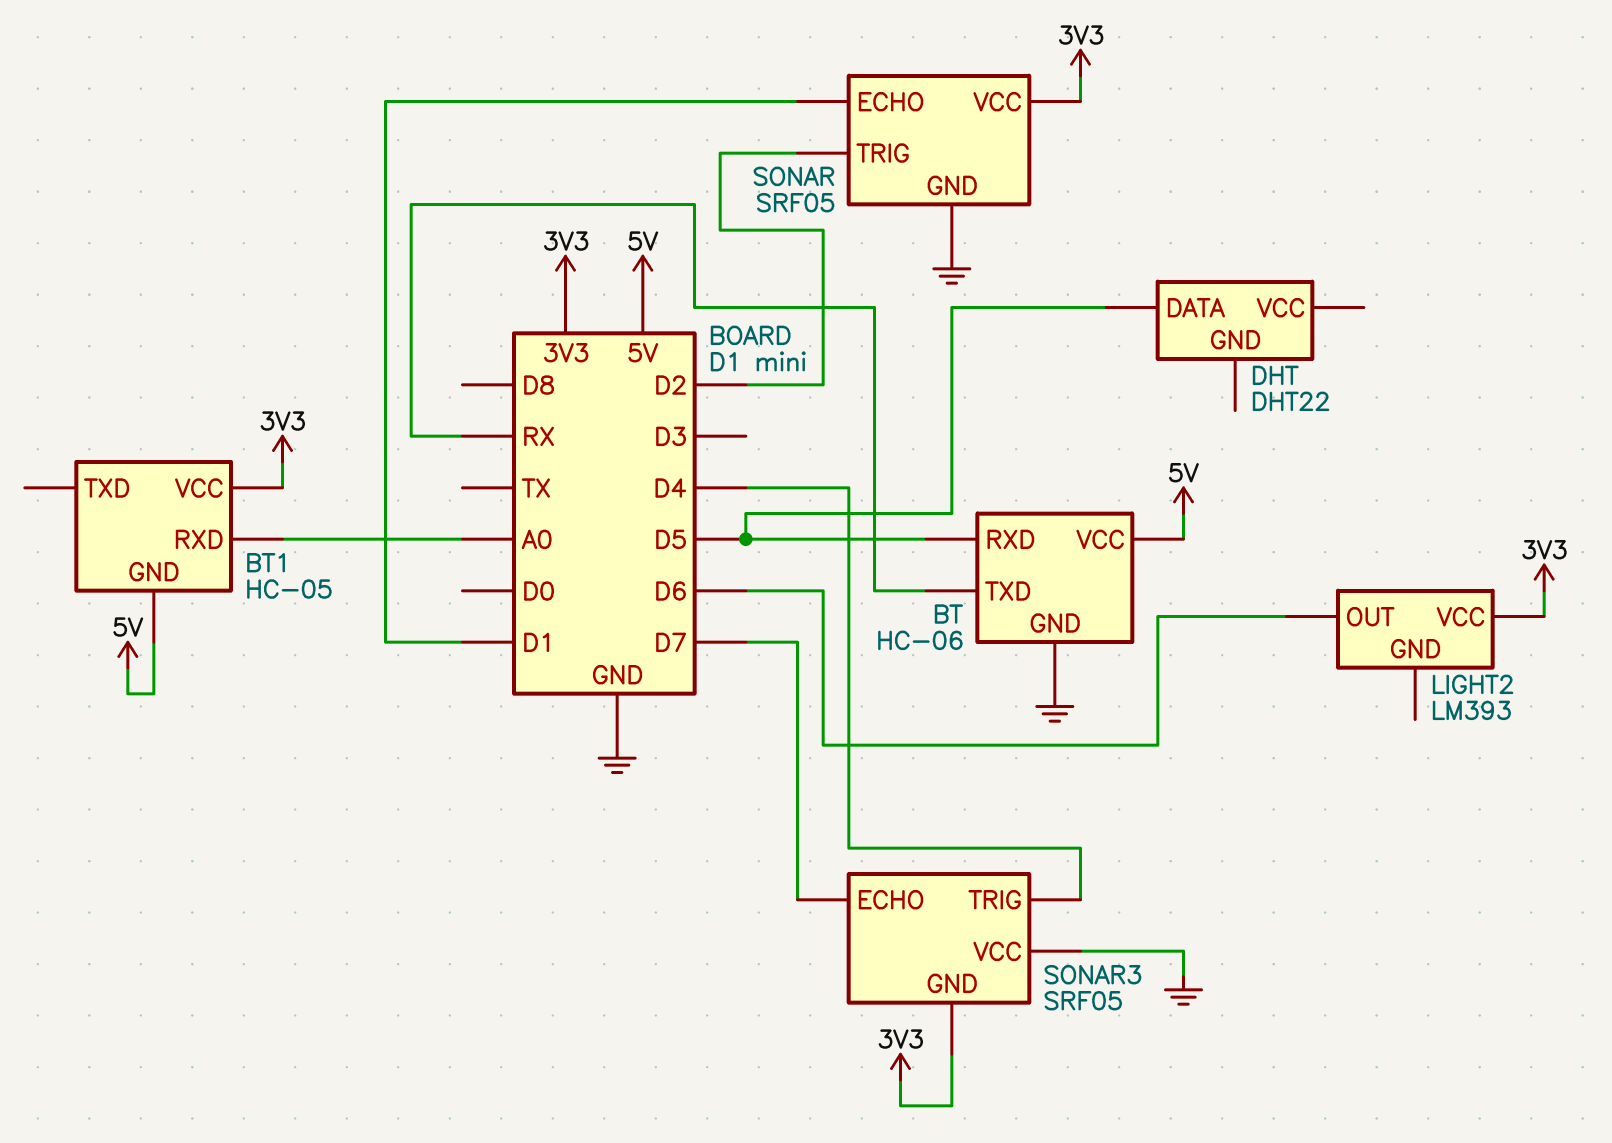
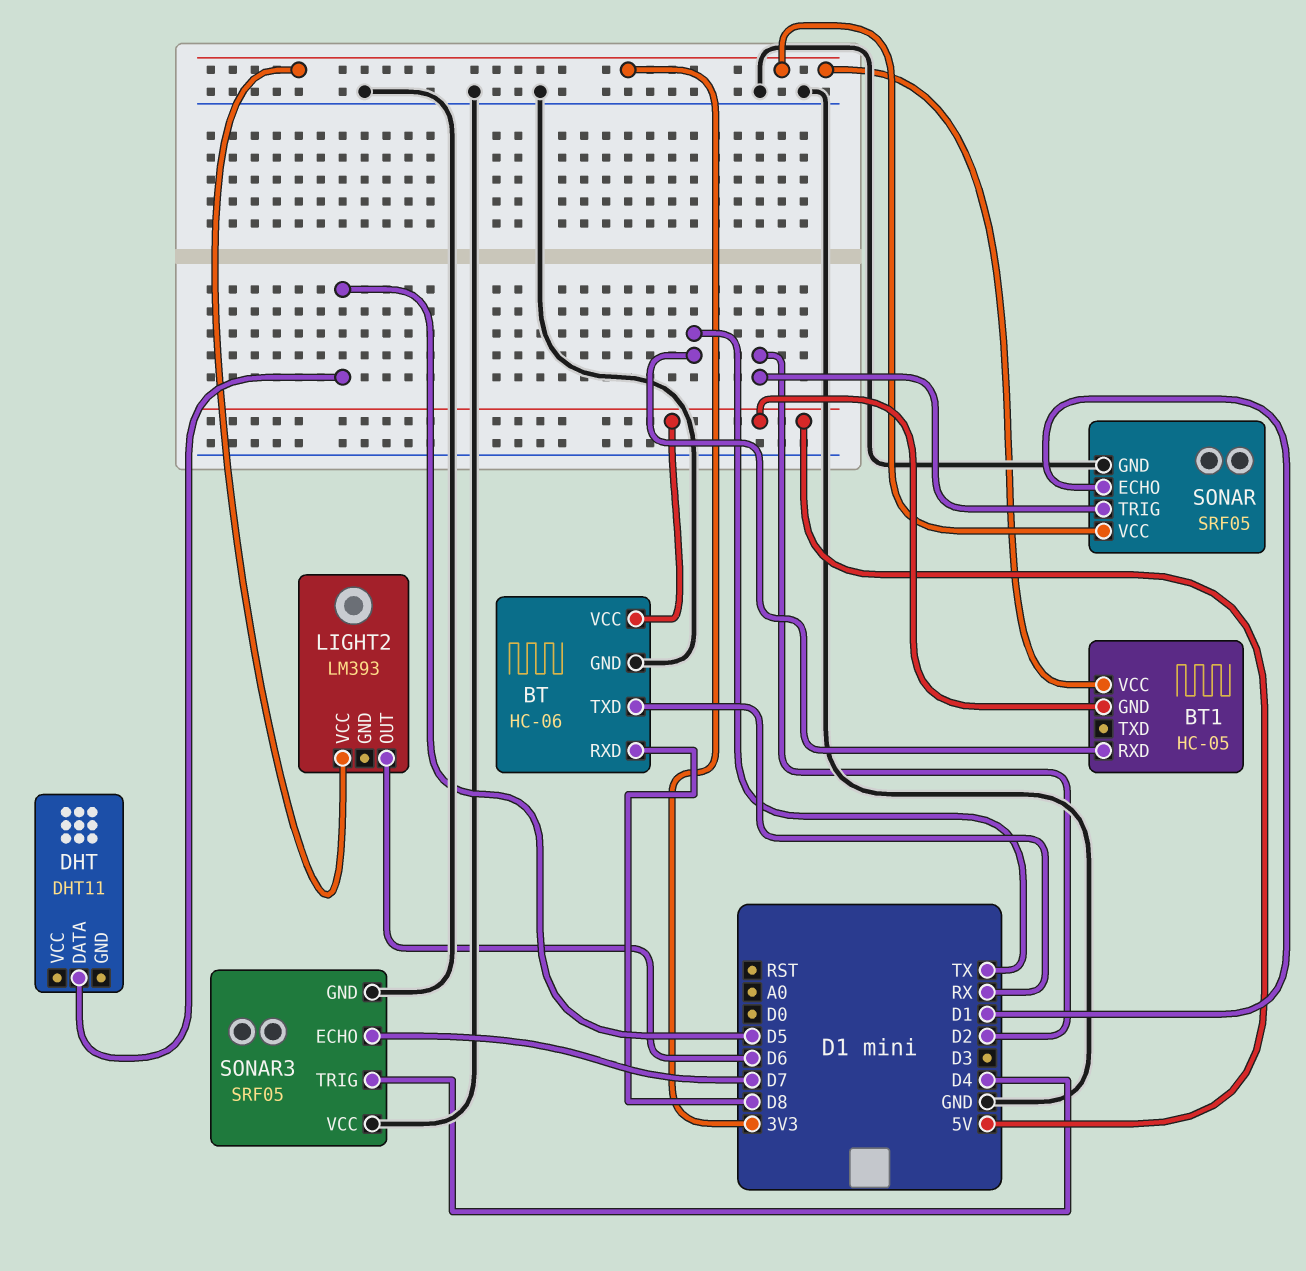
BT pin RXD: D5 -> D8
BT1 pin RXD: A0 -> TX
DHT: DHT22 -> DHT11
SONAR3 pin GND: 3V3 -> GND

